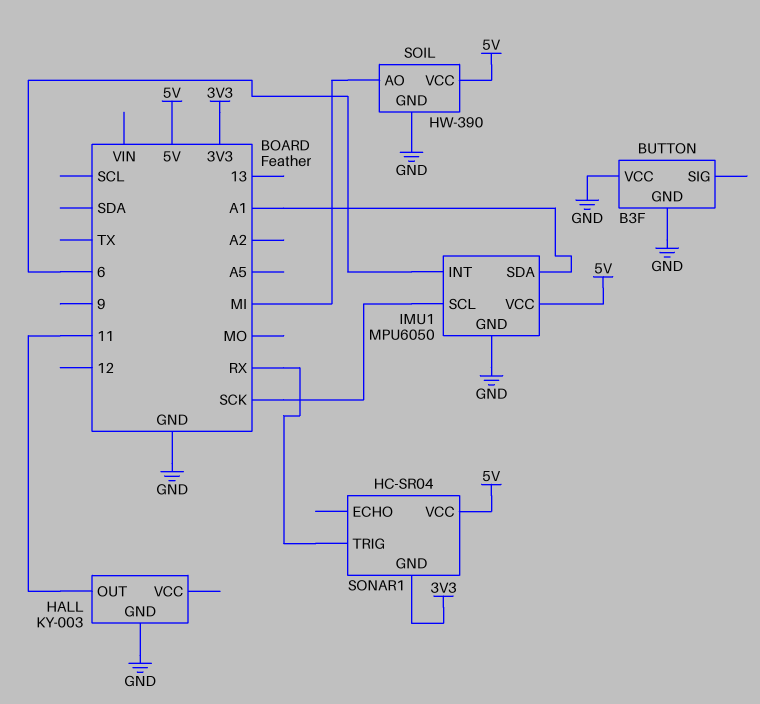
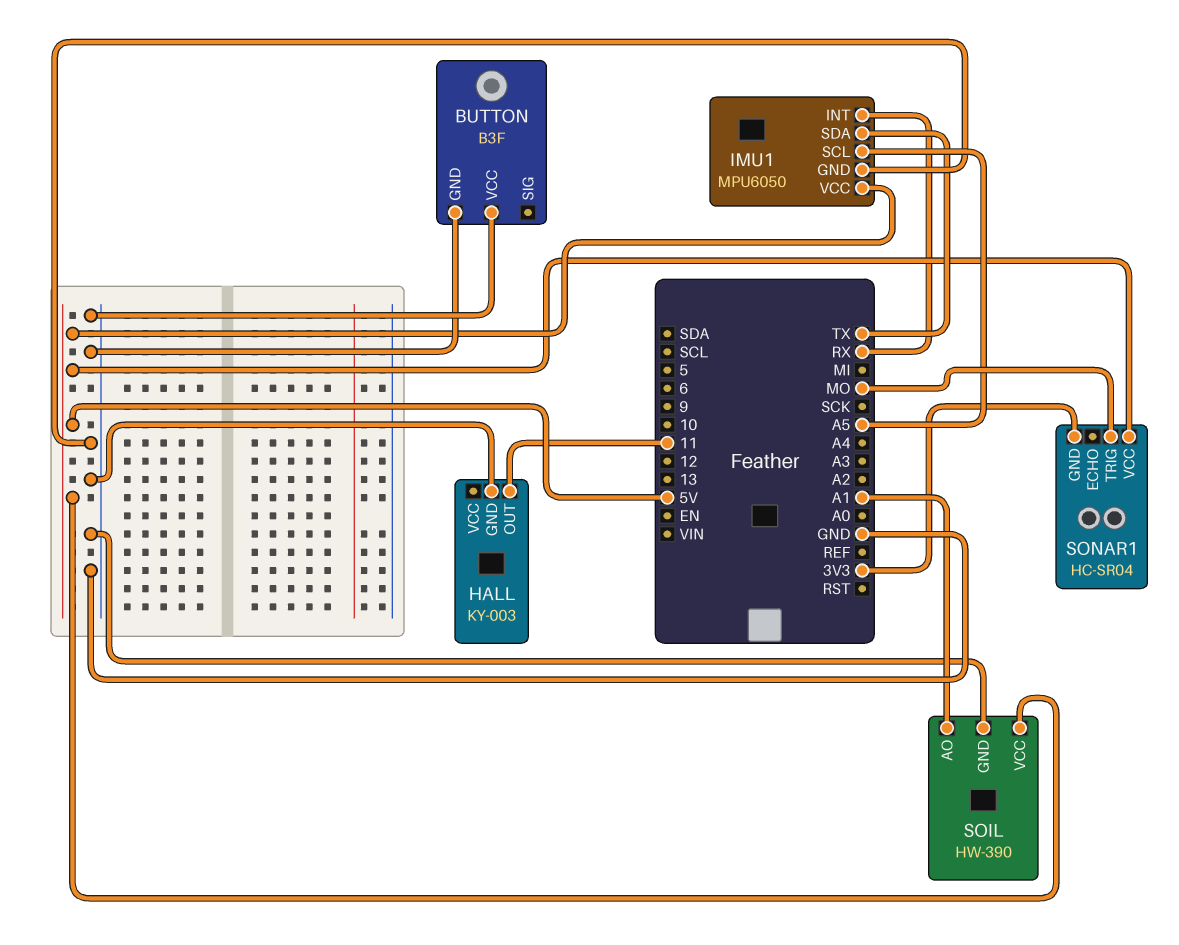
IMU1 pin INT: 6 -> RX
IMU1 pin SCL: SCK -> A5
IMU1 pin SDA: A1 -> TX
SOIL pin AO: MI -> A1
SONAR1 pin TRIG: RX -> MO

